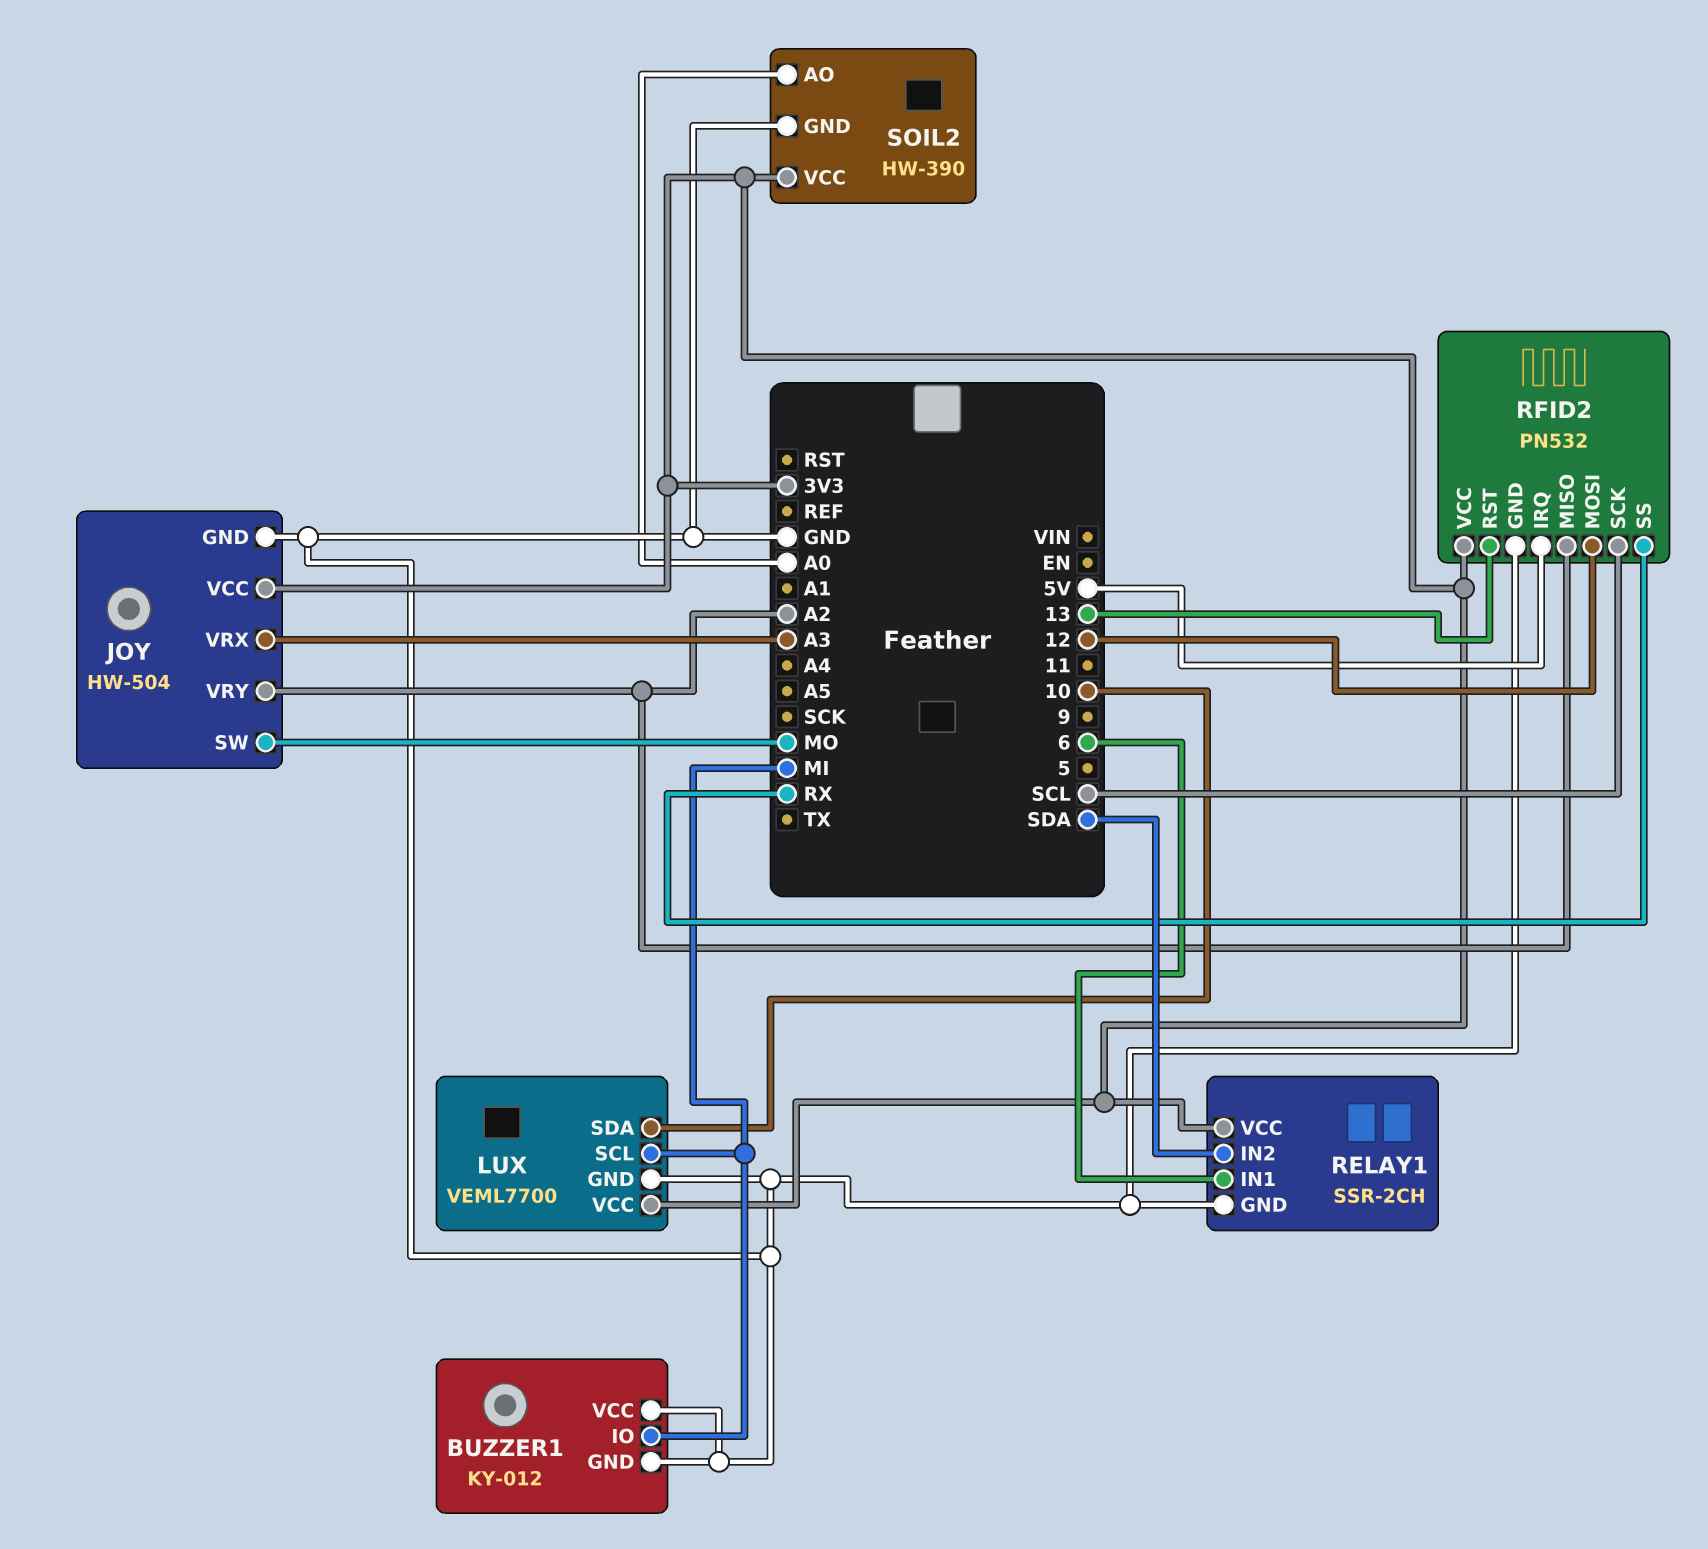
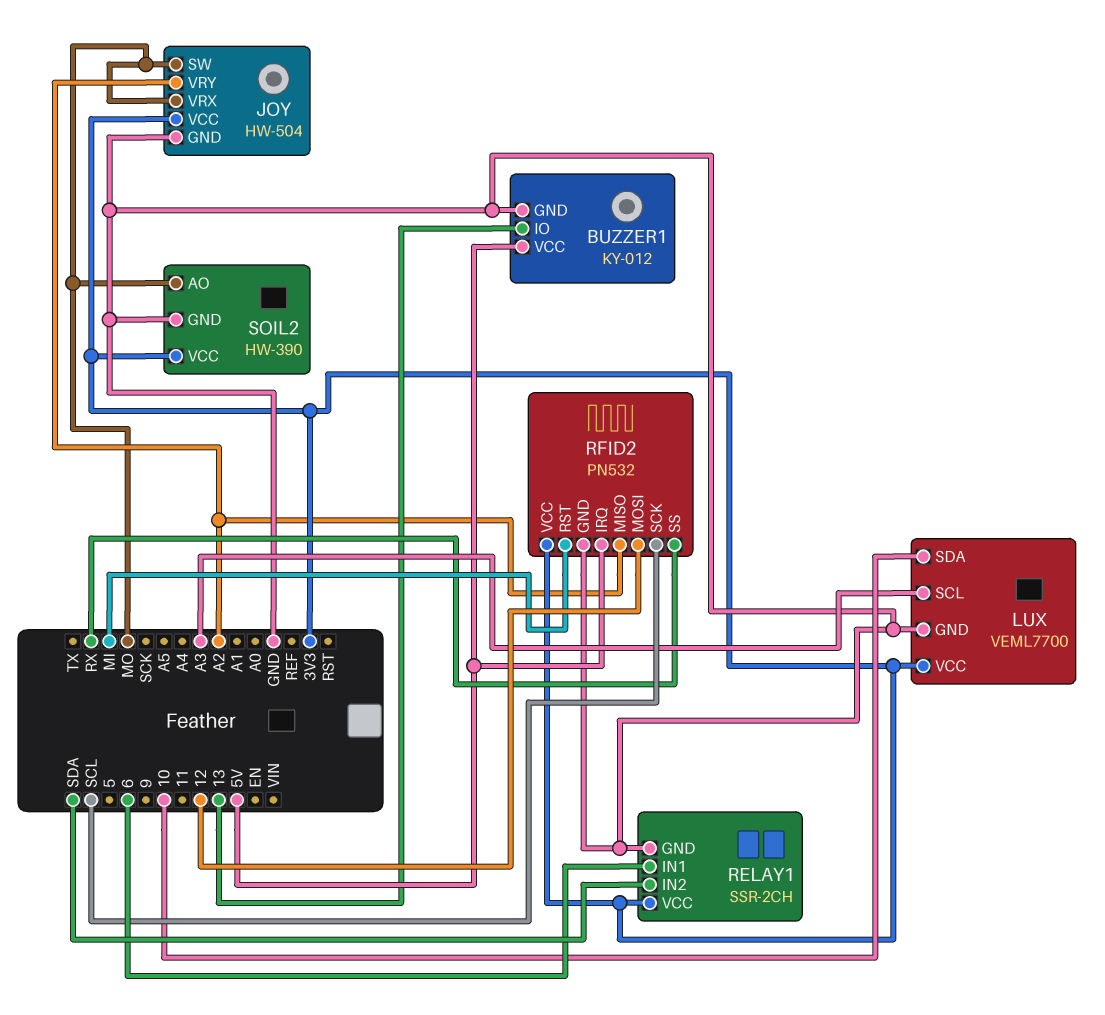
BUZZER1 pin IO: MI -> 13
BUZZER1 pin VCC: GND -> 5V
JOY pin VRX: A3 -> MO
LUX pin SCL: MI -> A3
RFID2 pin RST: 13 -> MI
SOIL2 pin AO: A0 -> MO

